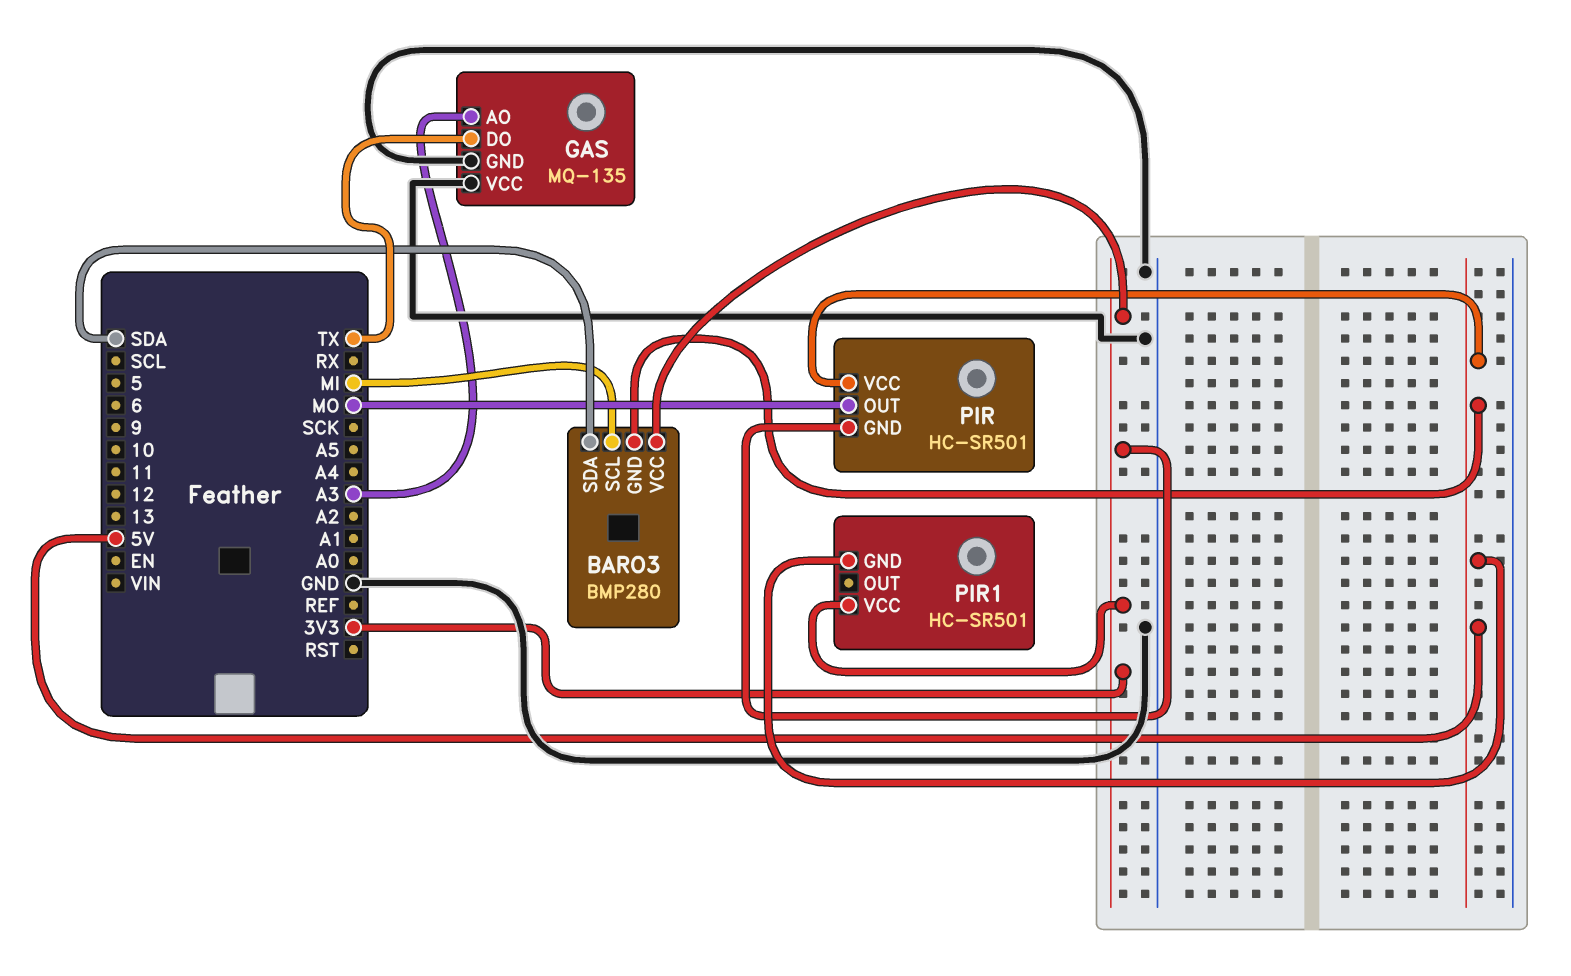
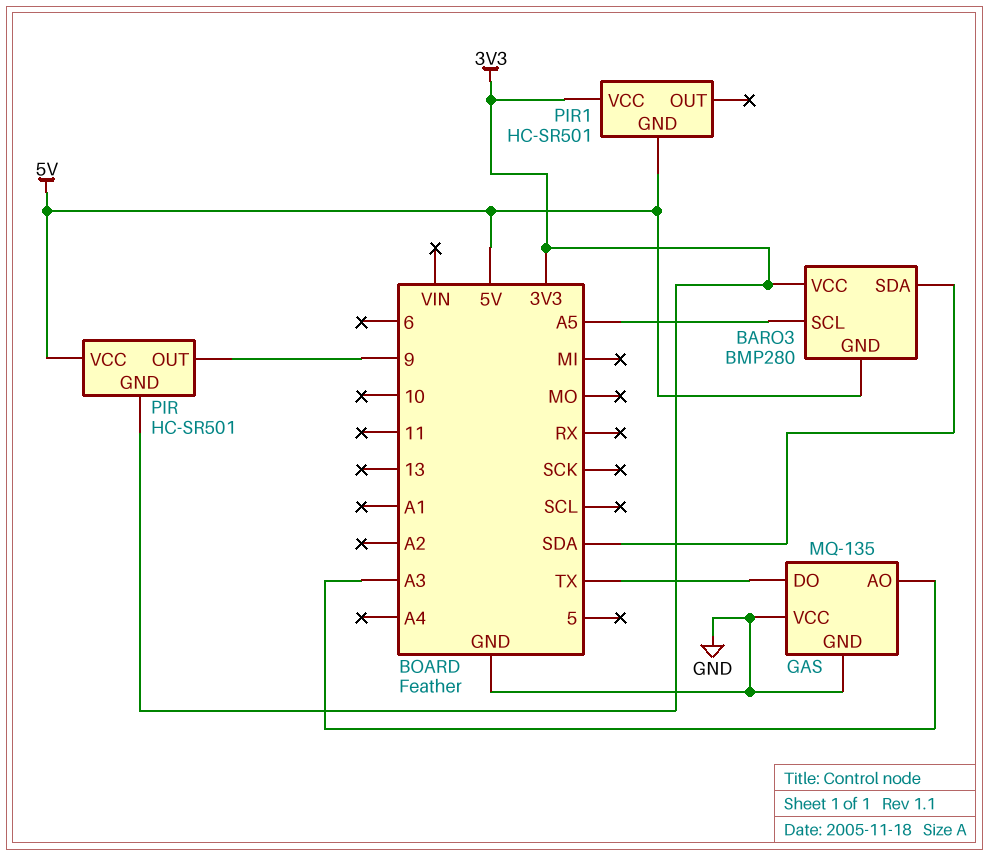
BARO3 pin SCL: MI -> A5
PIR pin OUT: MO -> 9

